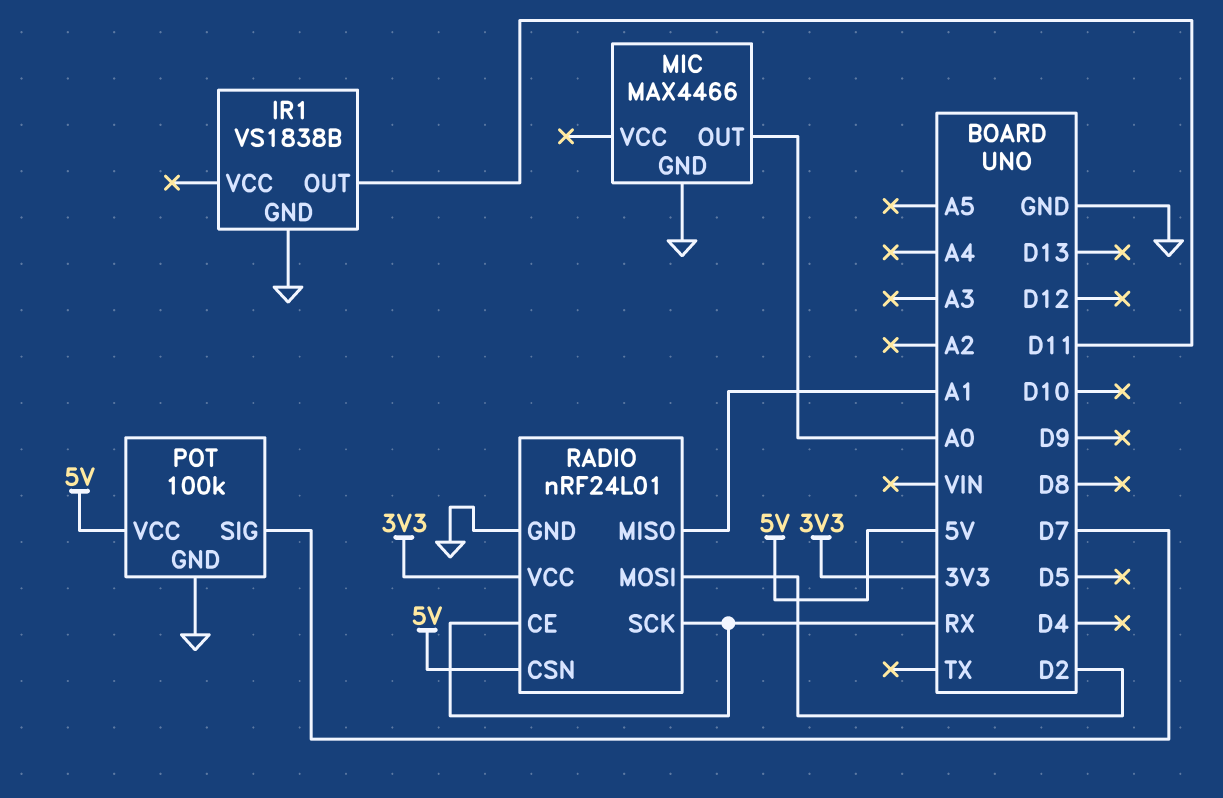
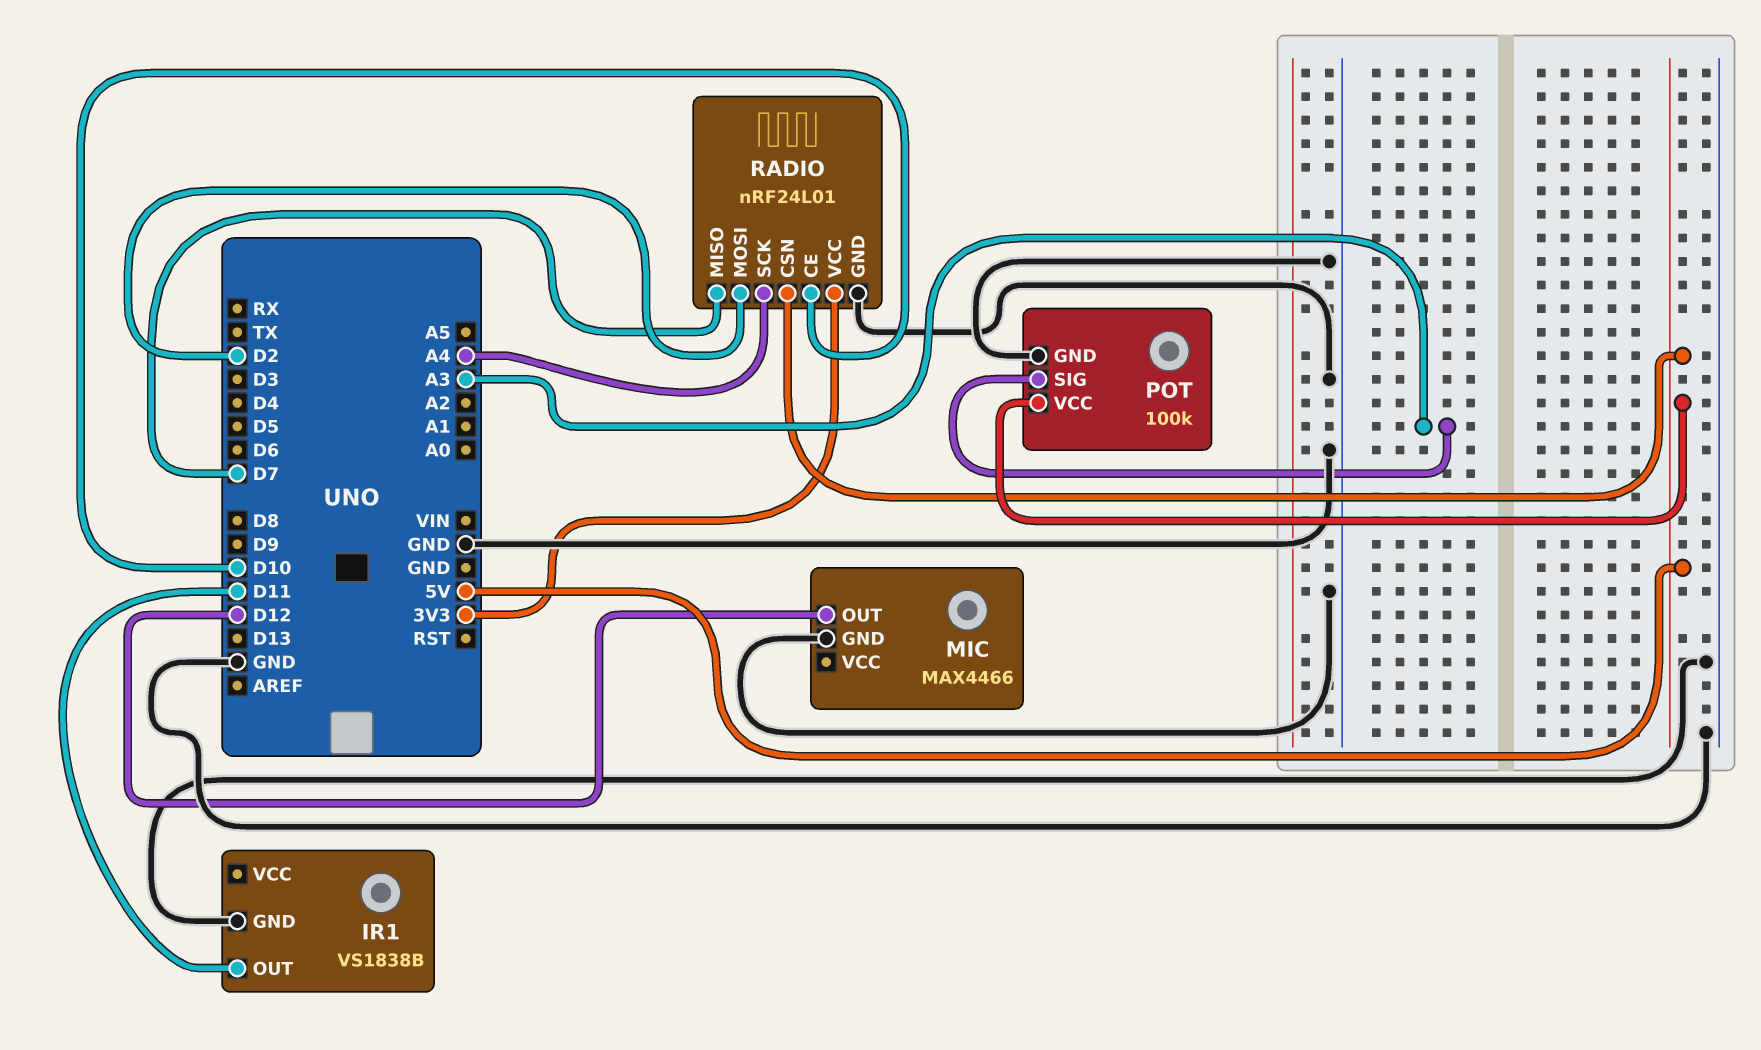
MIC pin OUT: A0 -> D12
POT pin SIG: D7 -> A3
RADIO pin CE: RX -> D10
RADIO pin MISO: A1 -> D7
RADIO pin SCK: RX -> A4

